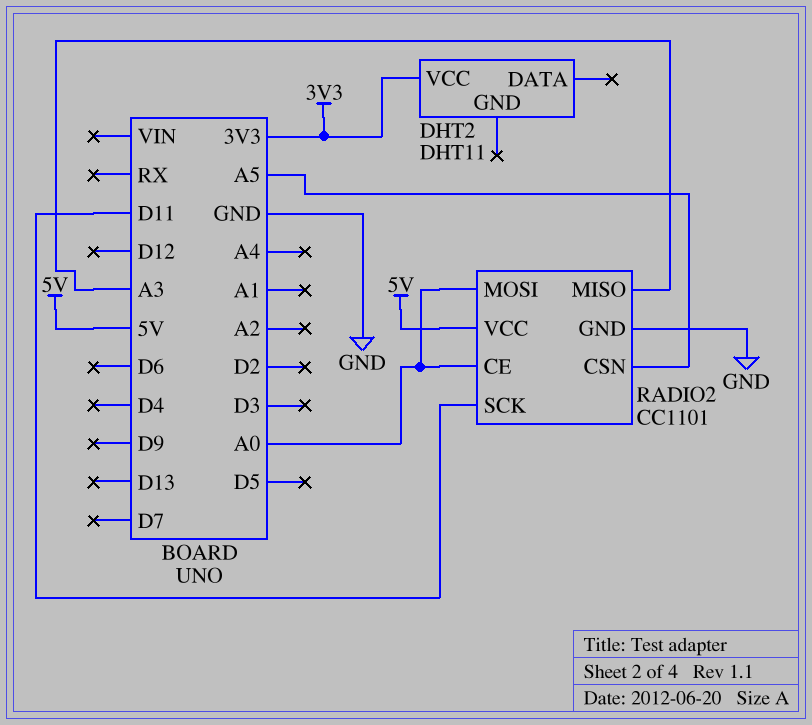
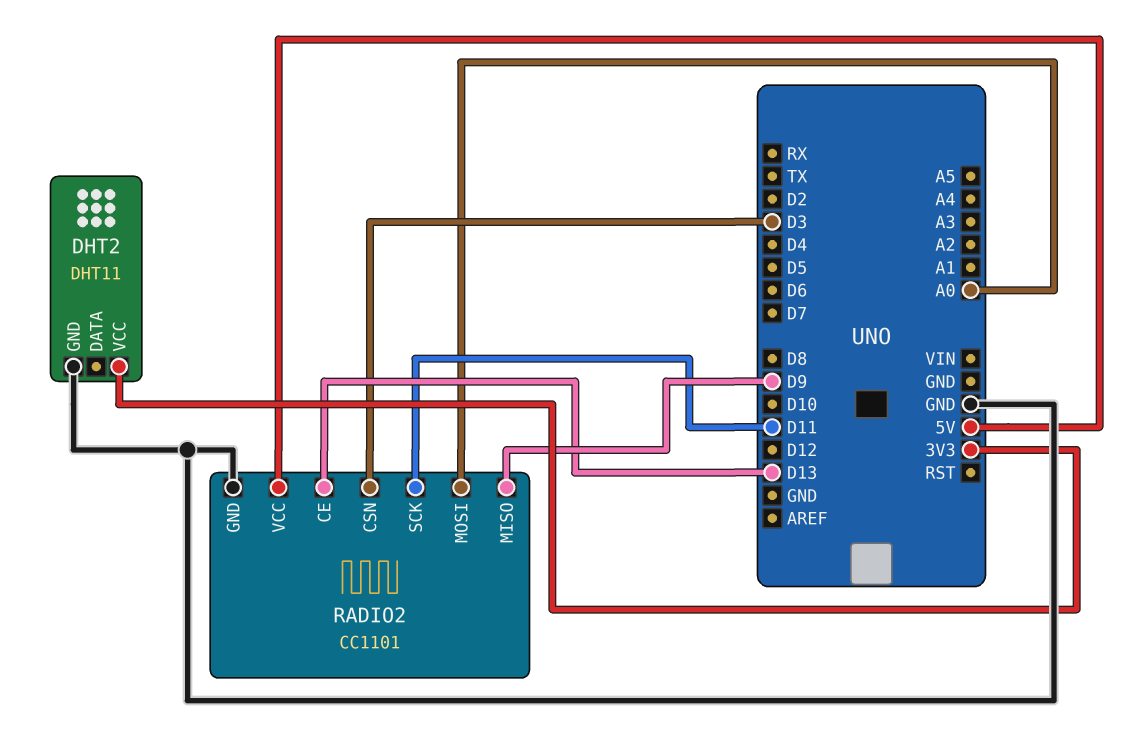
DHT2 pin GND: none -> GND
RADIO2 pin CE: A0 -> D13
RADIO2 pin CSN: A5 -> D3
RADIO2 pin MISO: A3 -> D9

